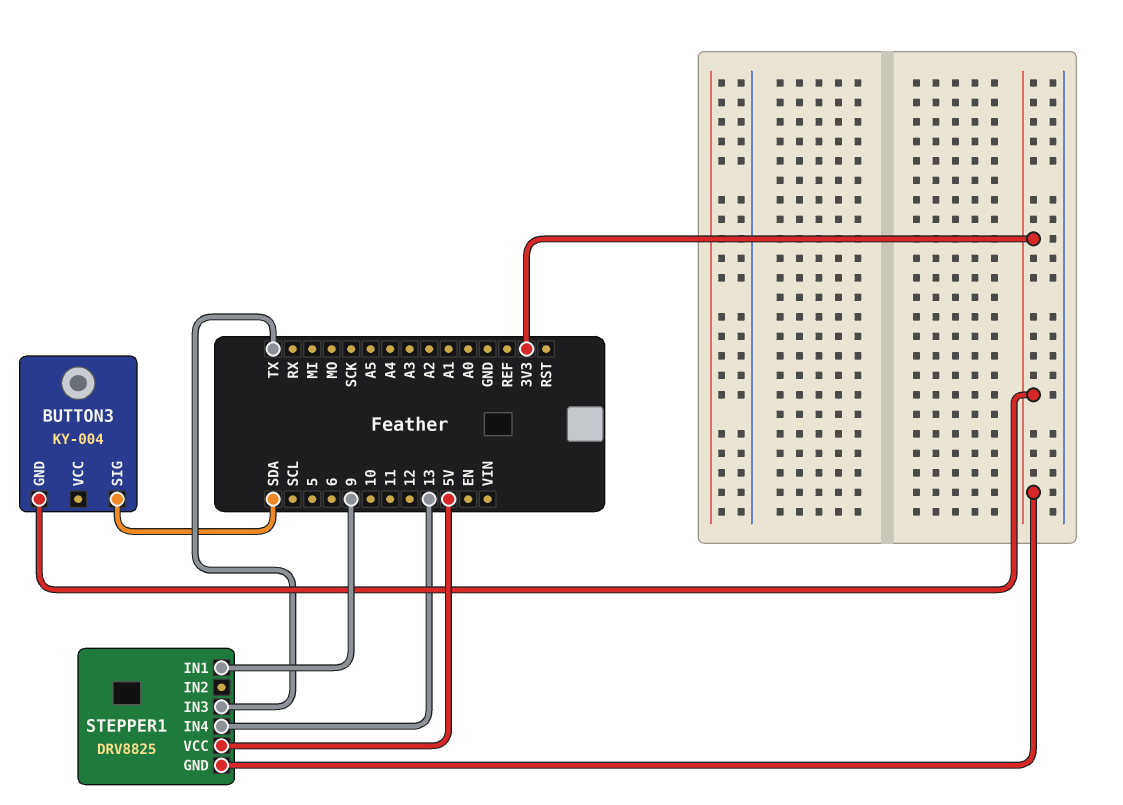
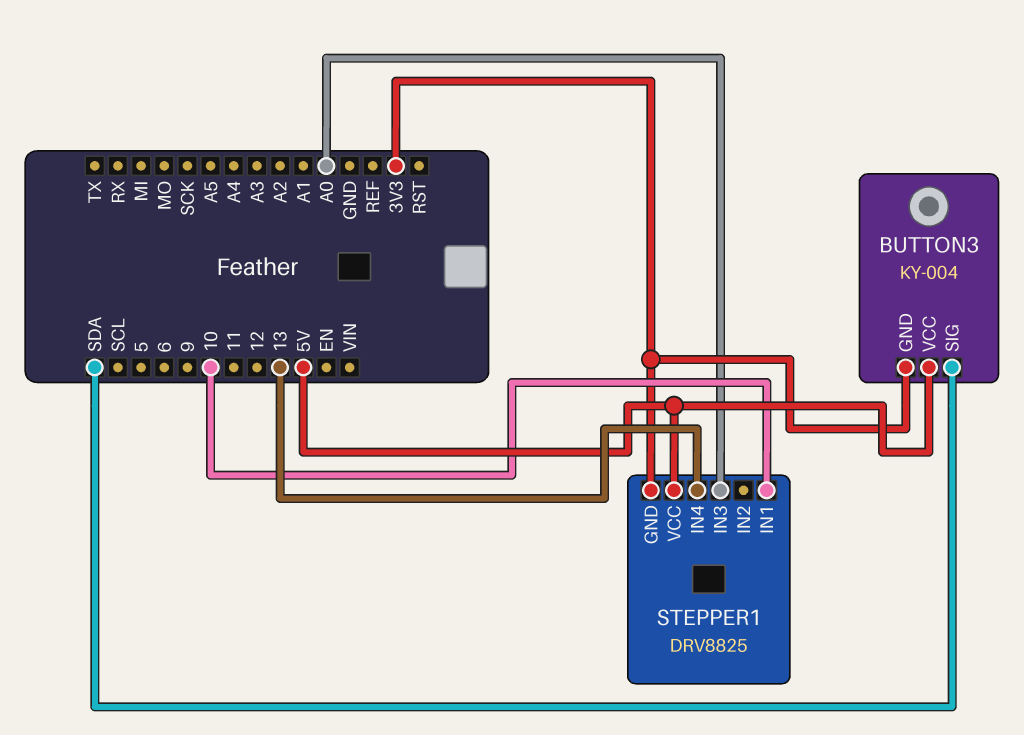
BUTTON3 pin VCC: none -> 5V
STEPPER1 pin IN1: 9 -> 10
STEPPER1 pin IN3: TX -> A0

